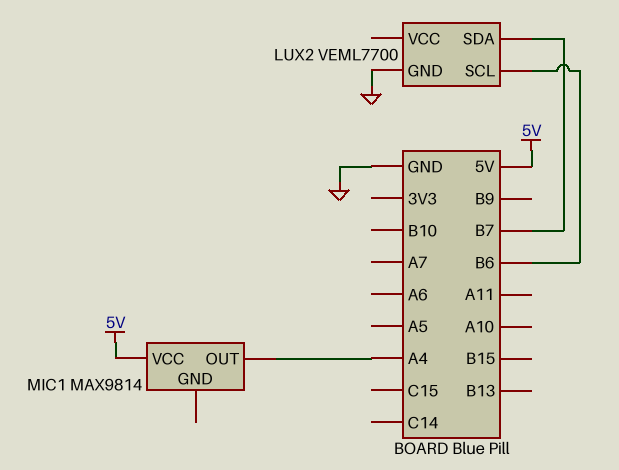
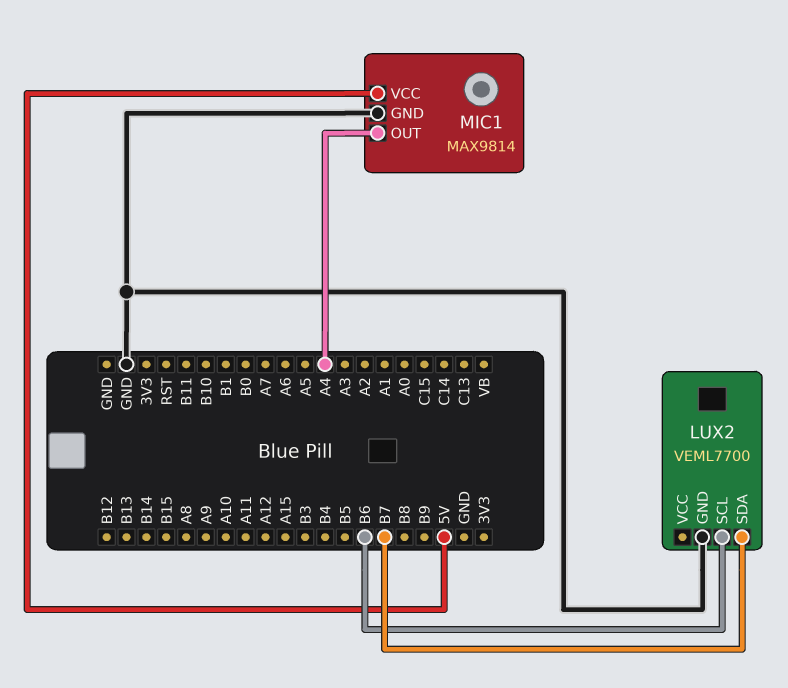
MIC1 pin GND: none -> GND

